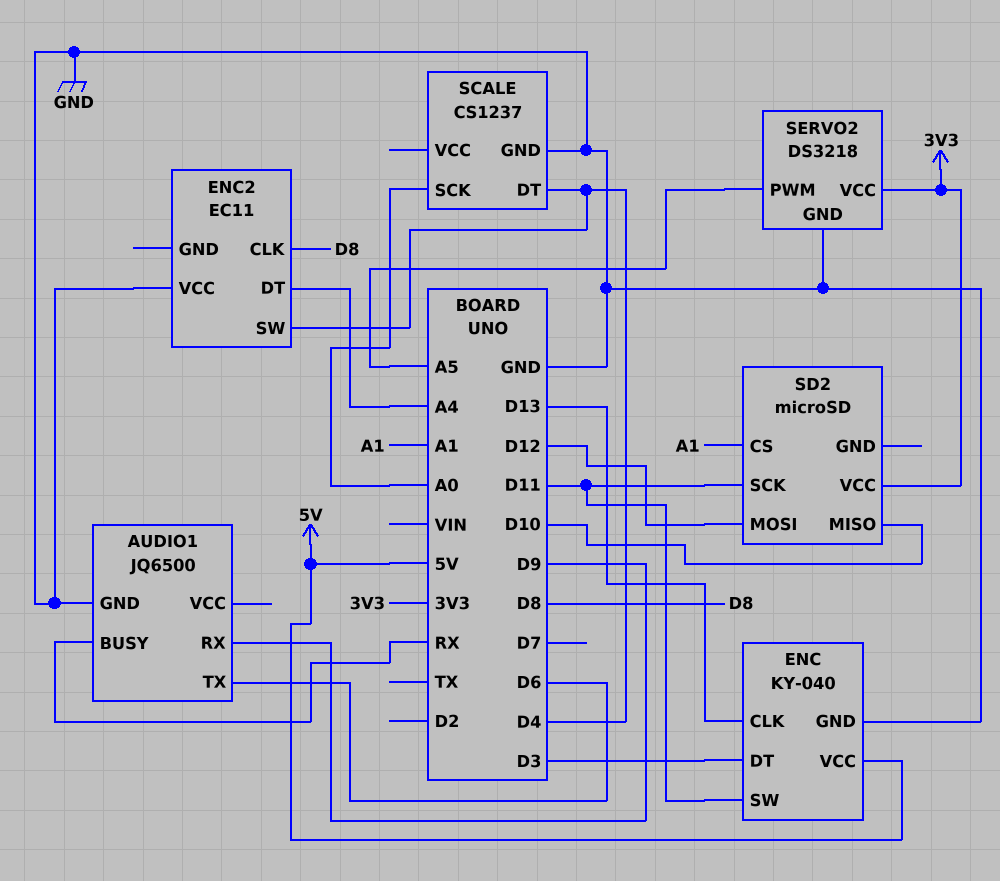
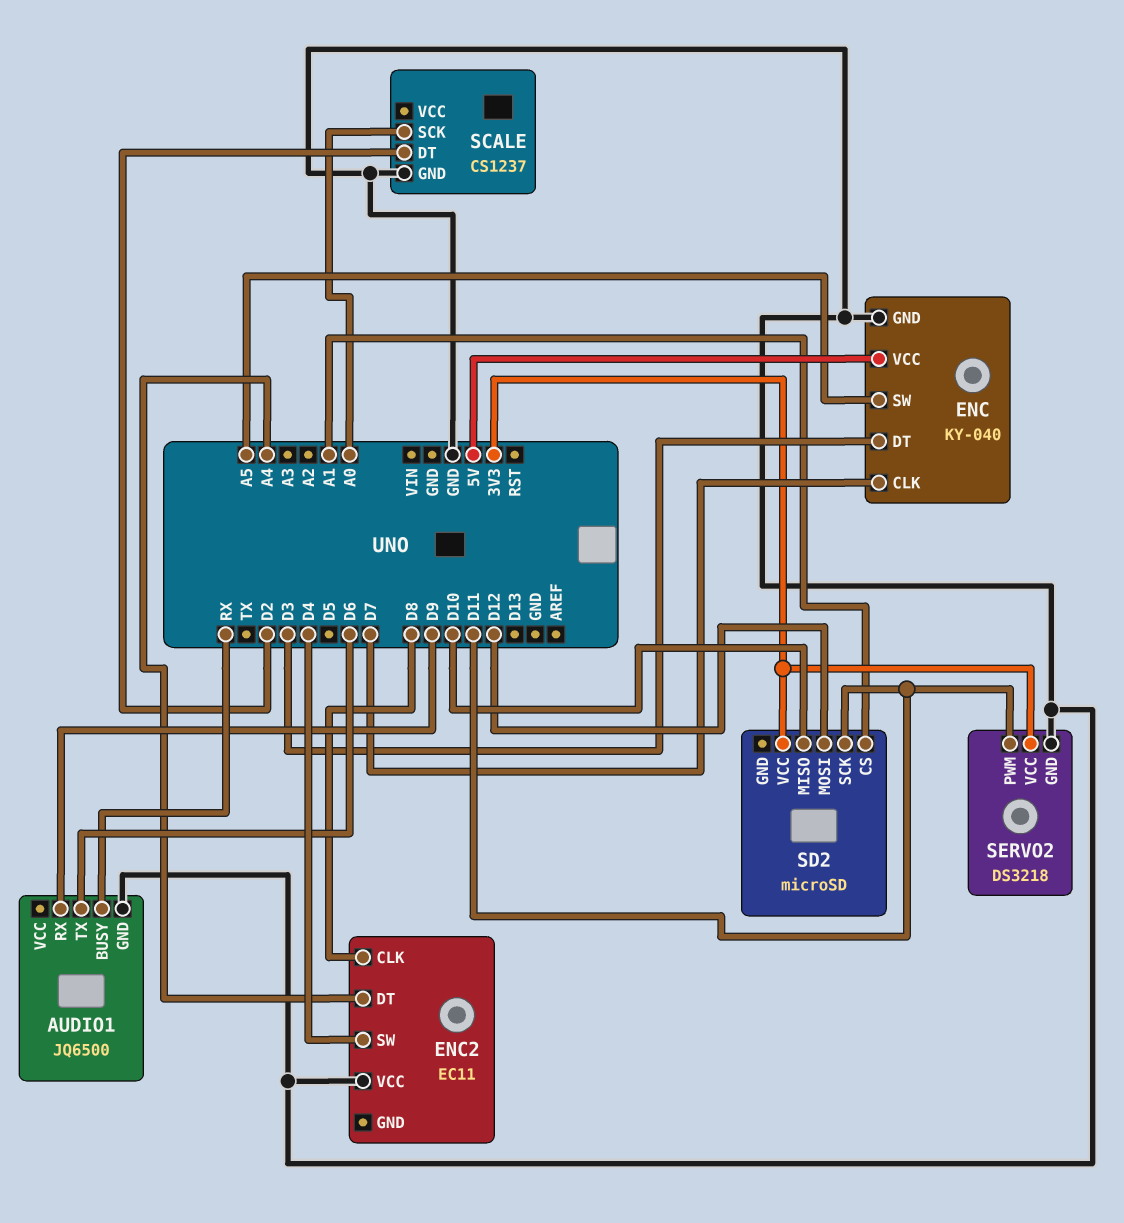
ENC pin CLK: D13 -> D7
ENC pin SW: D11 -> A5
SCALE pin DT: D4 -> D2
SERVO2 pin PWM: A5 -> D11

